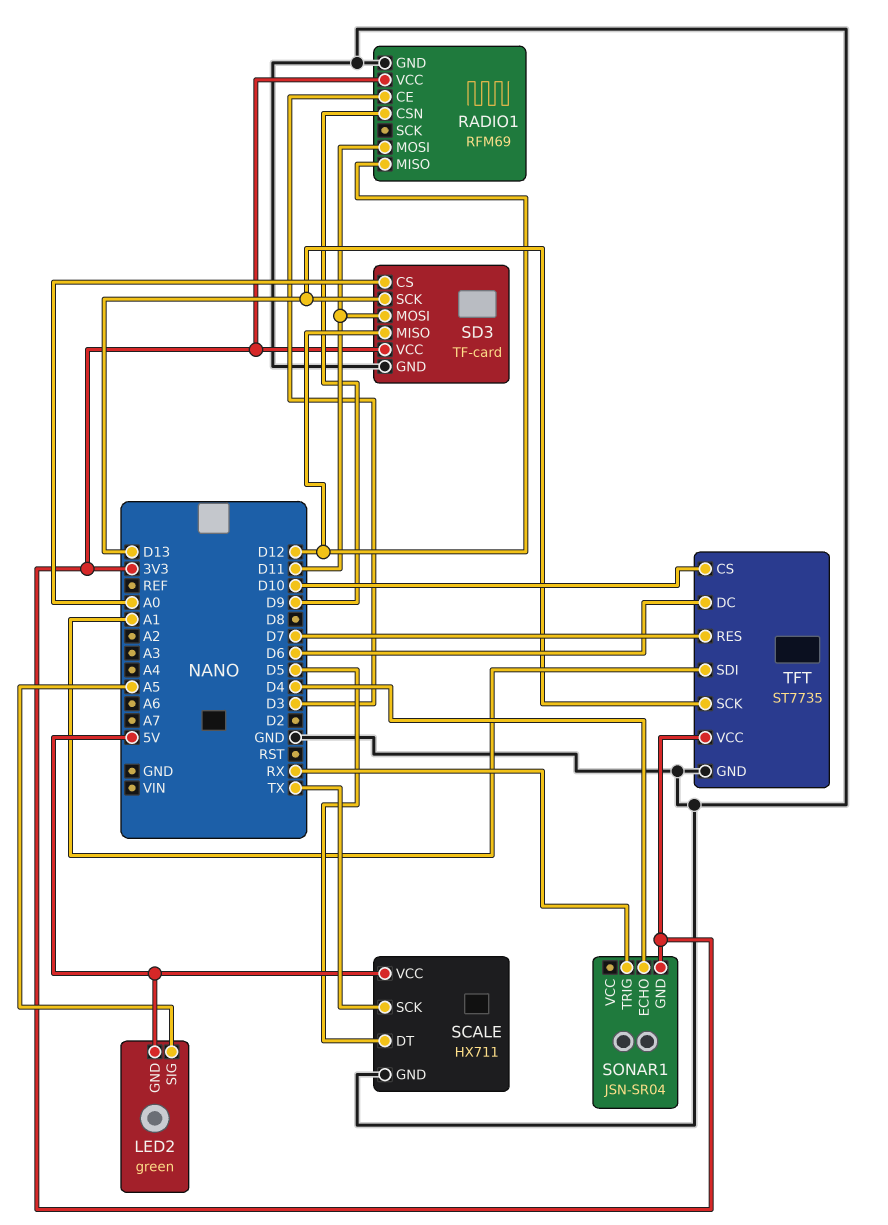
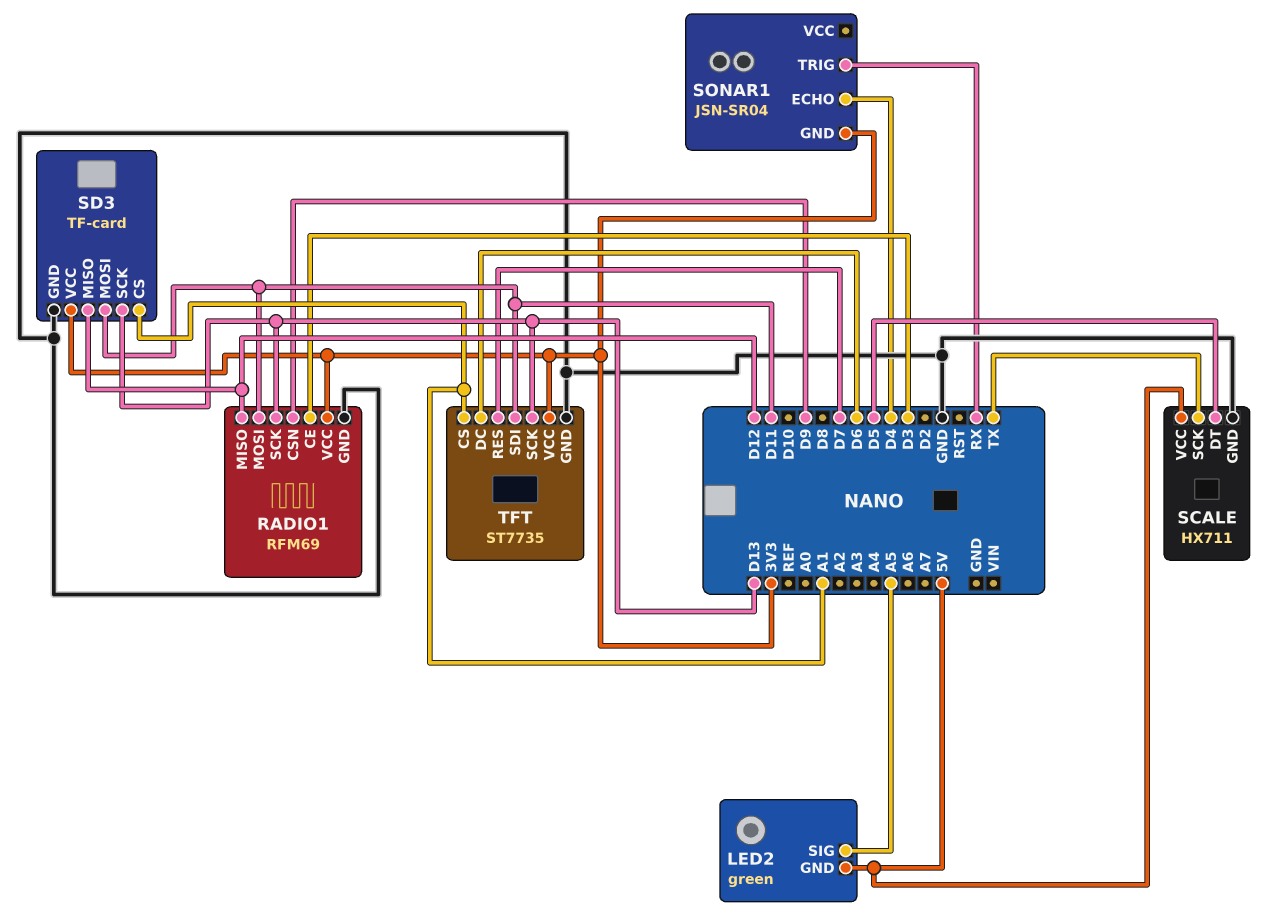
RADIO1 pin SCK: none -> D13
SD3 pin CS: A0 -> A1
TFT pin CS: D10 -> A1
TFT pin SDI: A1 -> D11

